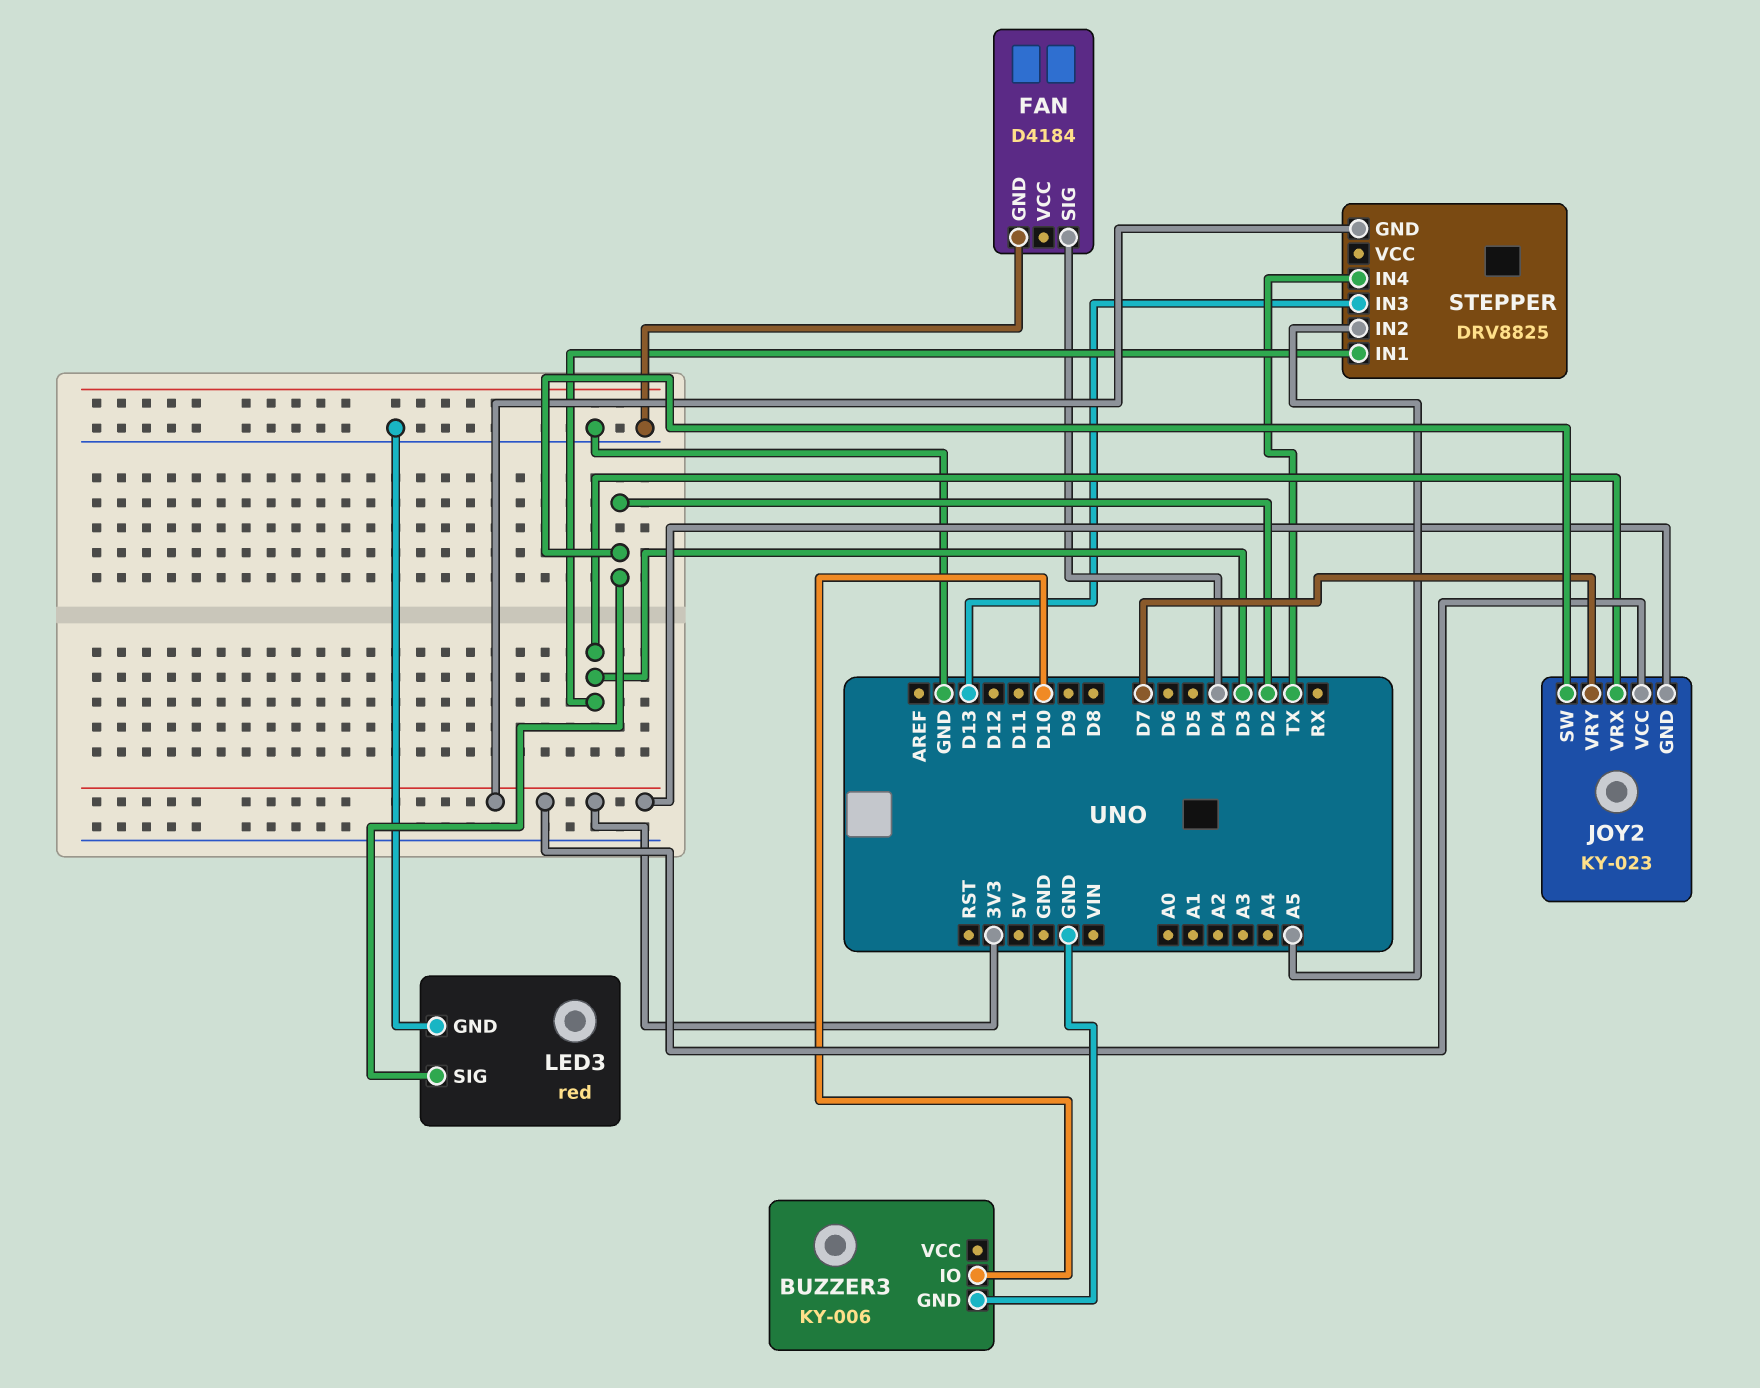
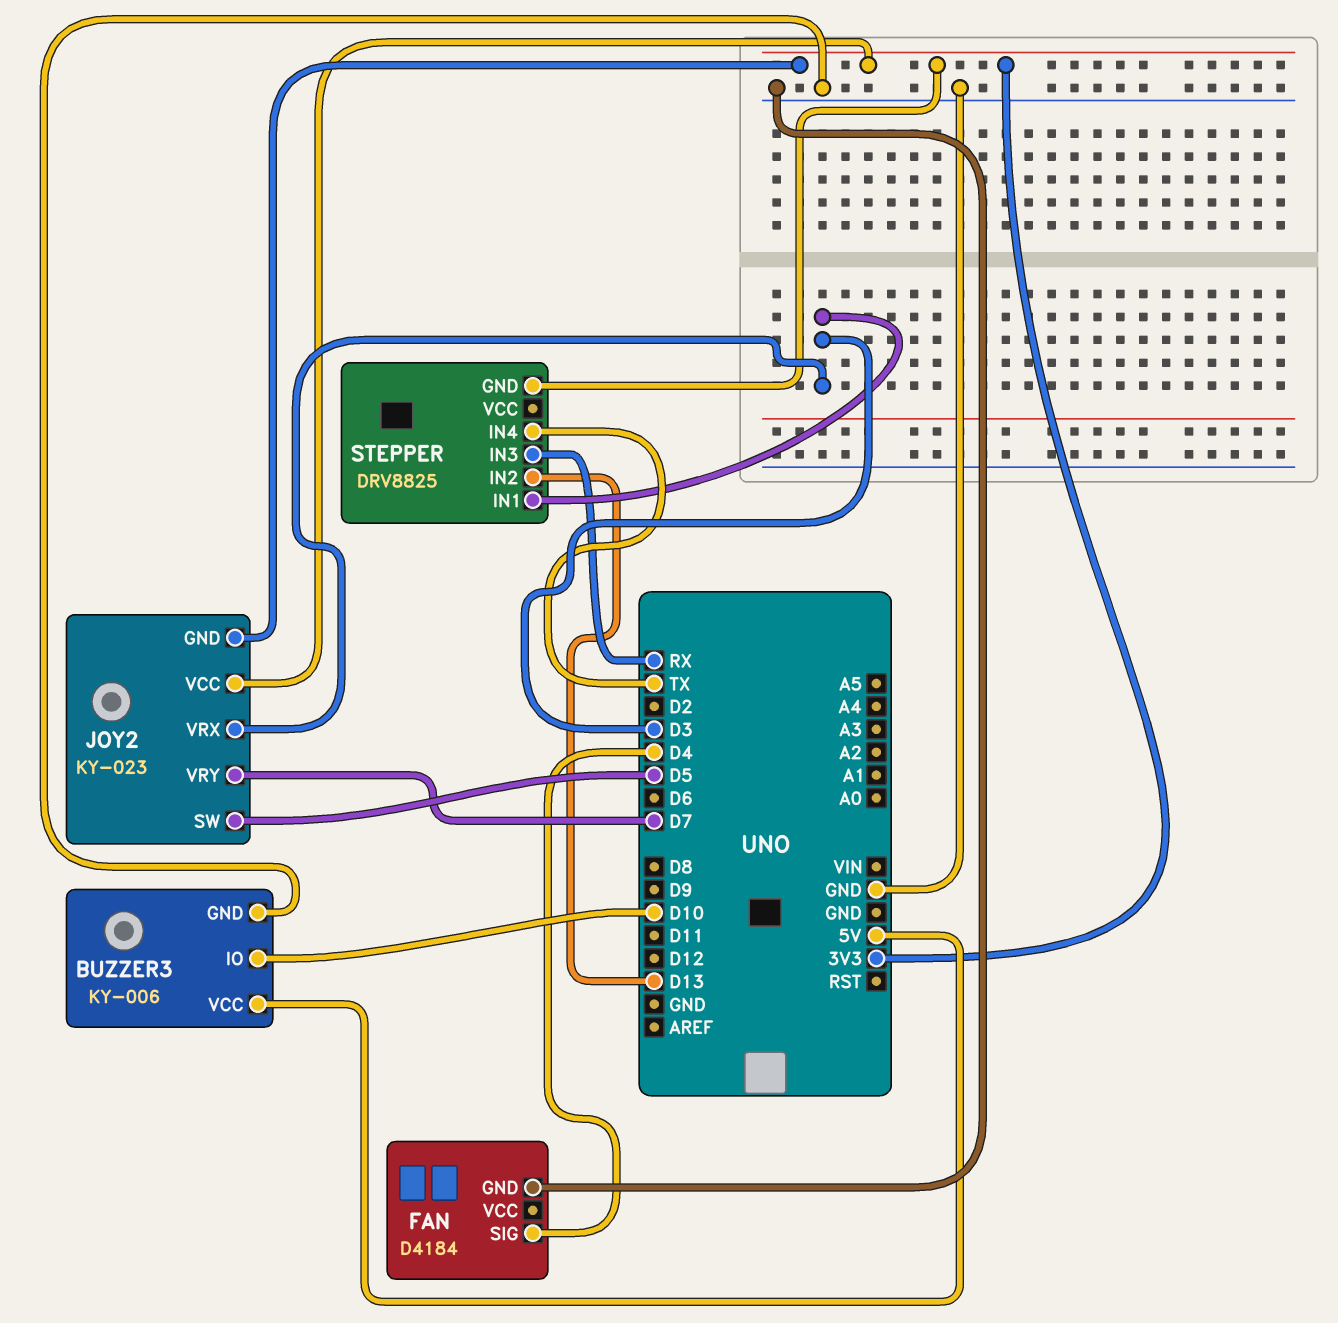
BUZZER3 pin VCC: none -> 5V
JOY2 pin SW: D2 -> D5
LED3: red -> none
LED3 pin GND: GND -> none
LED3 pin SIG: D2 -> none
STEPPER pin IN2: A5 -> D13
STEPPER pin IN3: D13 -> RX

